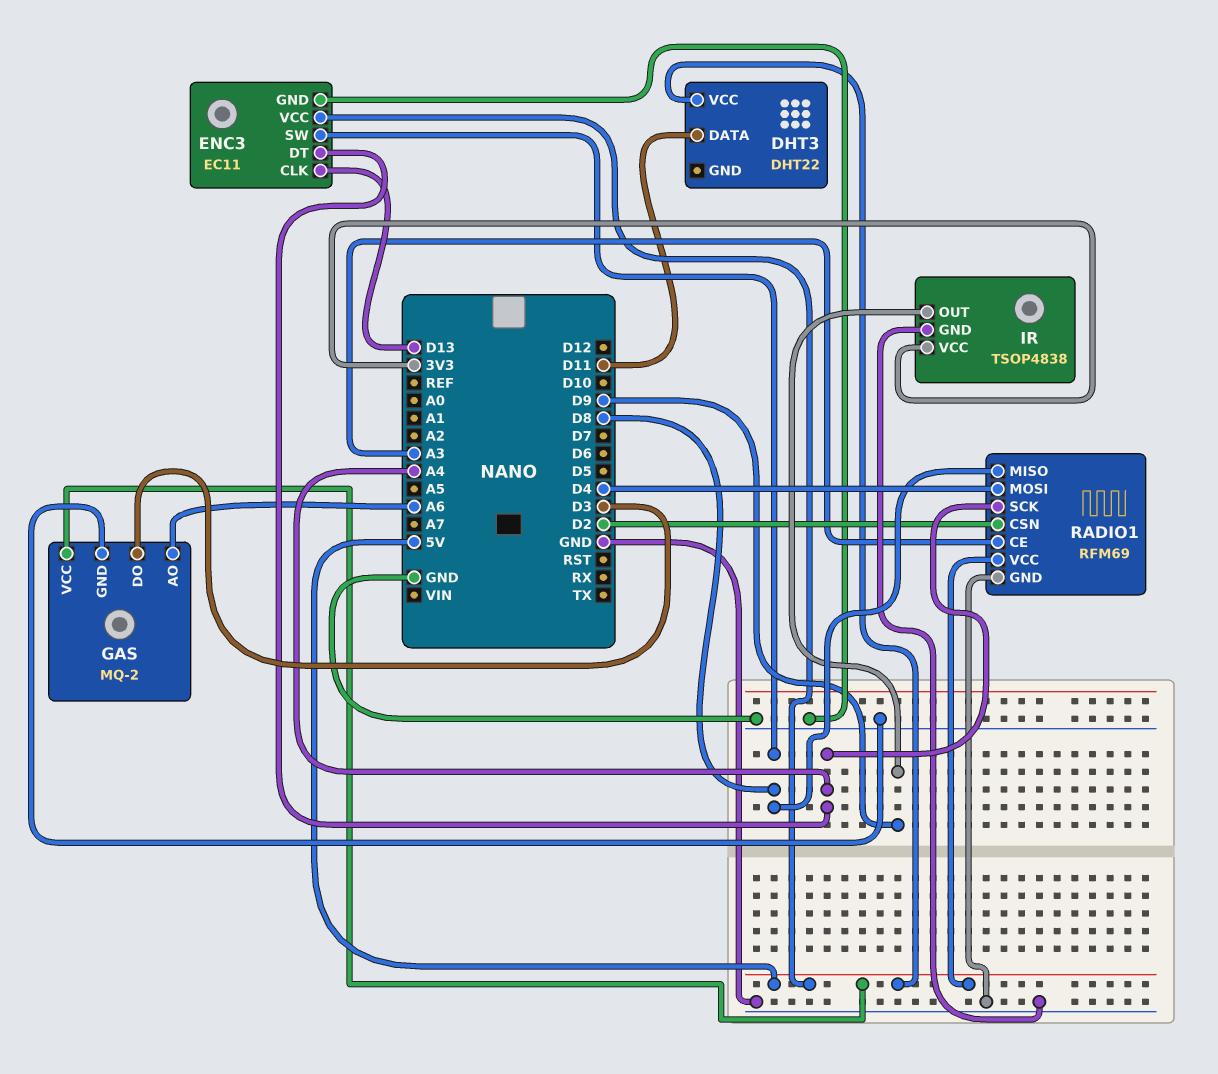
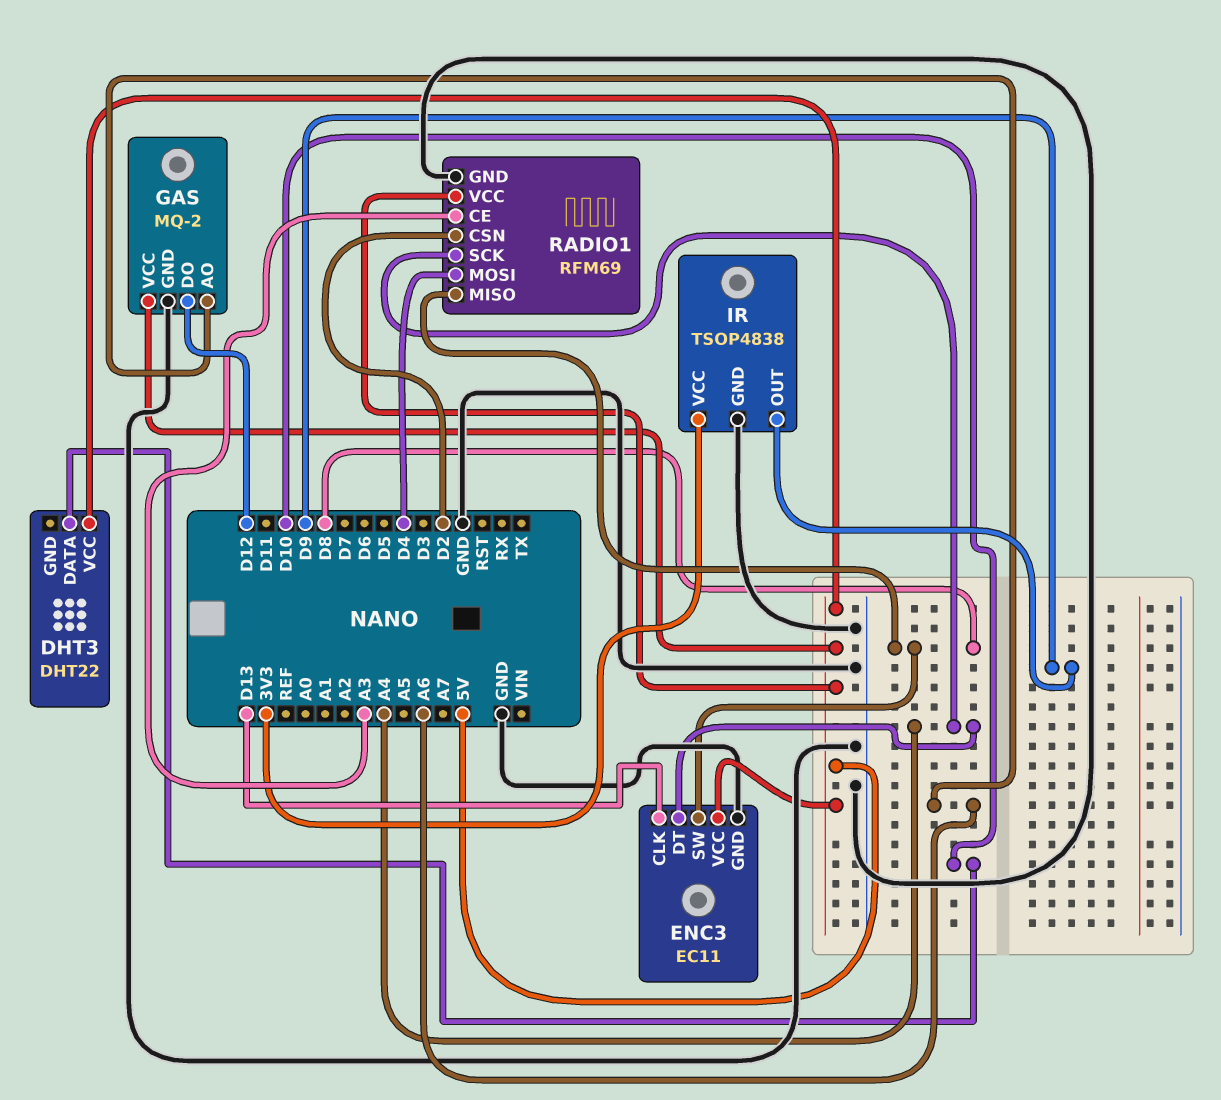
DHT3 pin DATA: D11 -> D10
GAS pin DO: D3 -> D12

